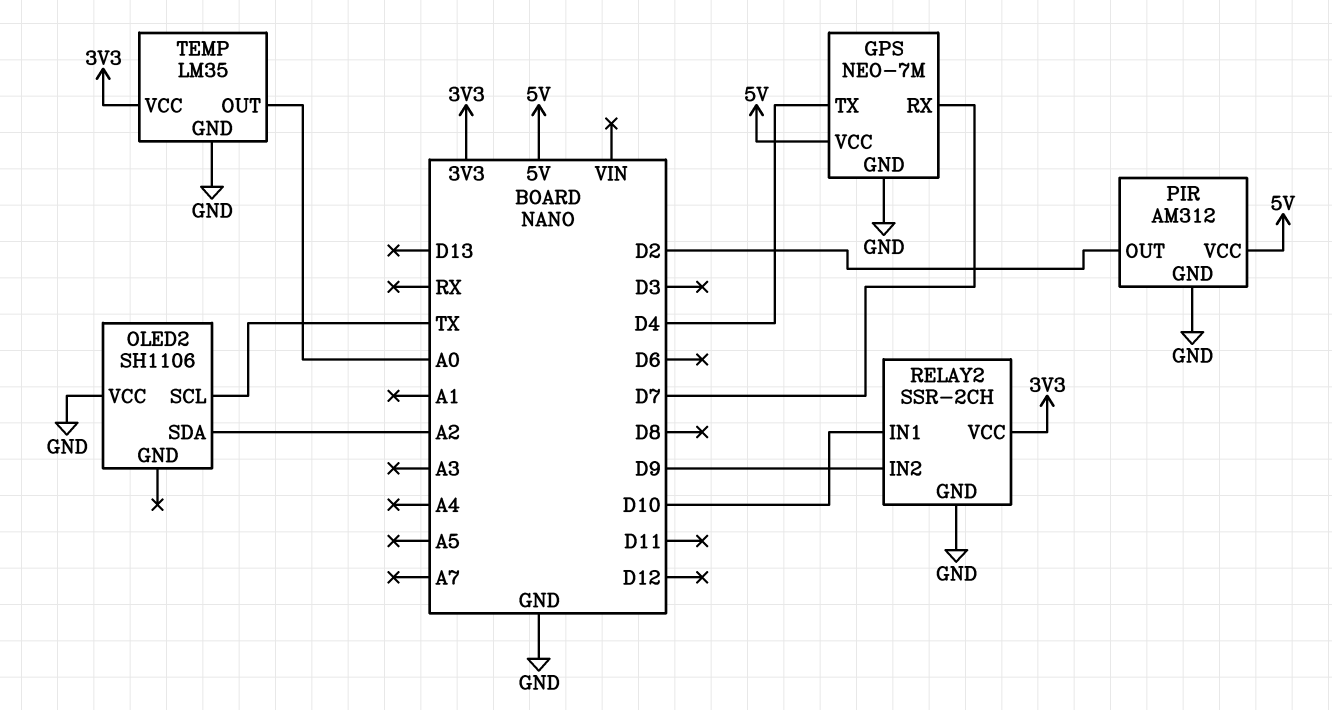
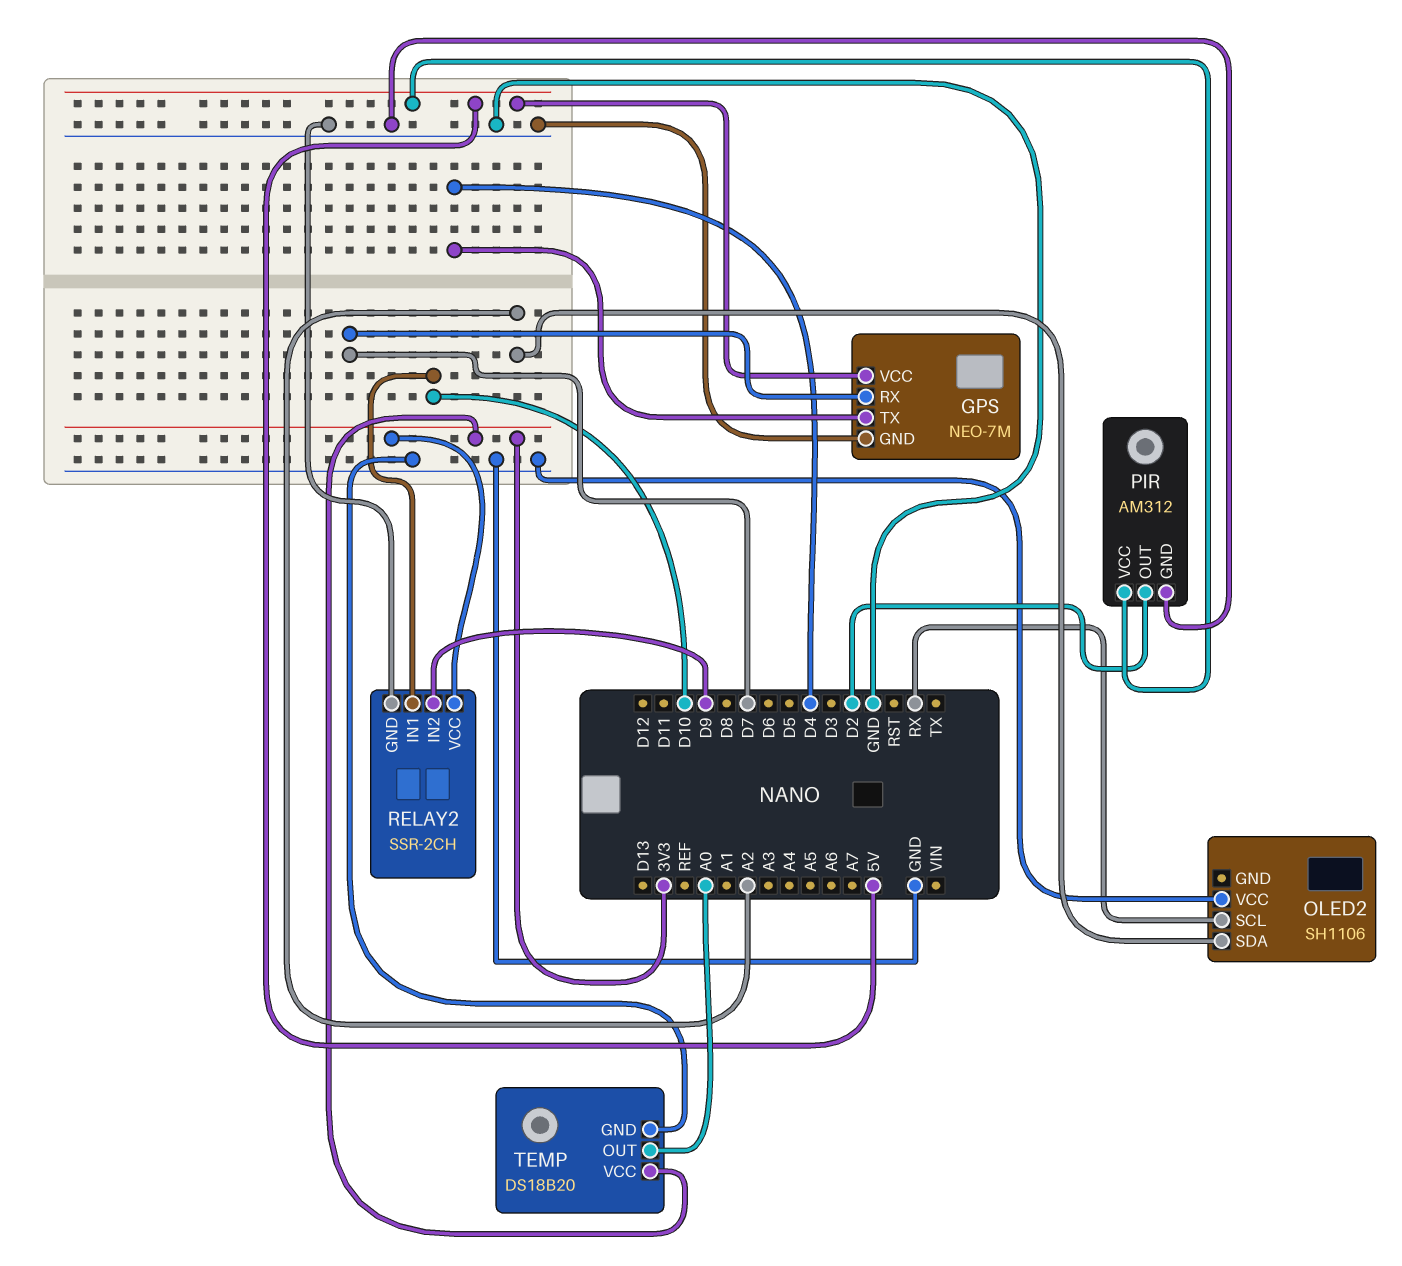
OLED2 pin SCL: TX -> RX
TEMP: LM35 -> DS18B20

